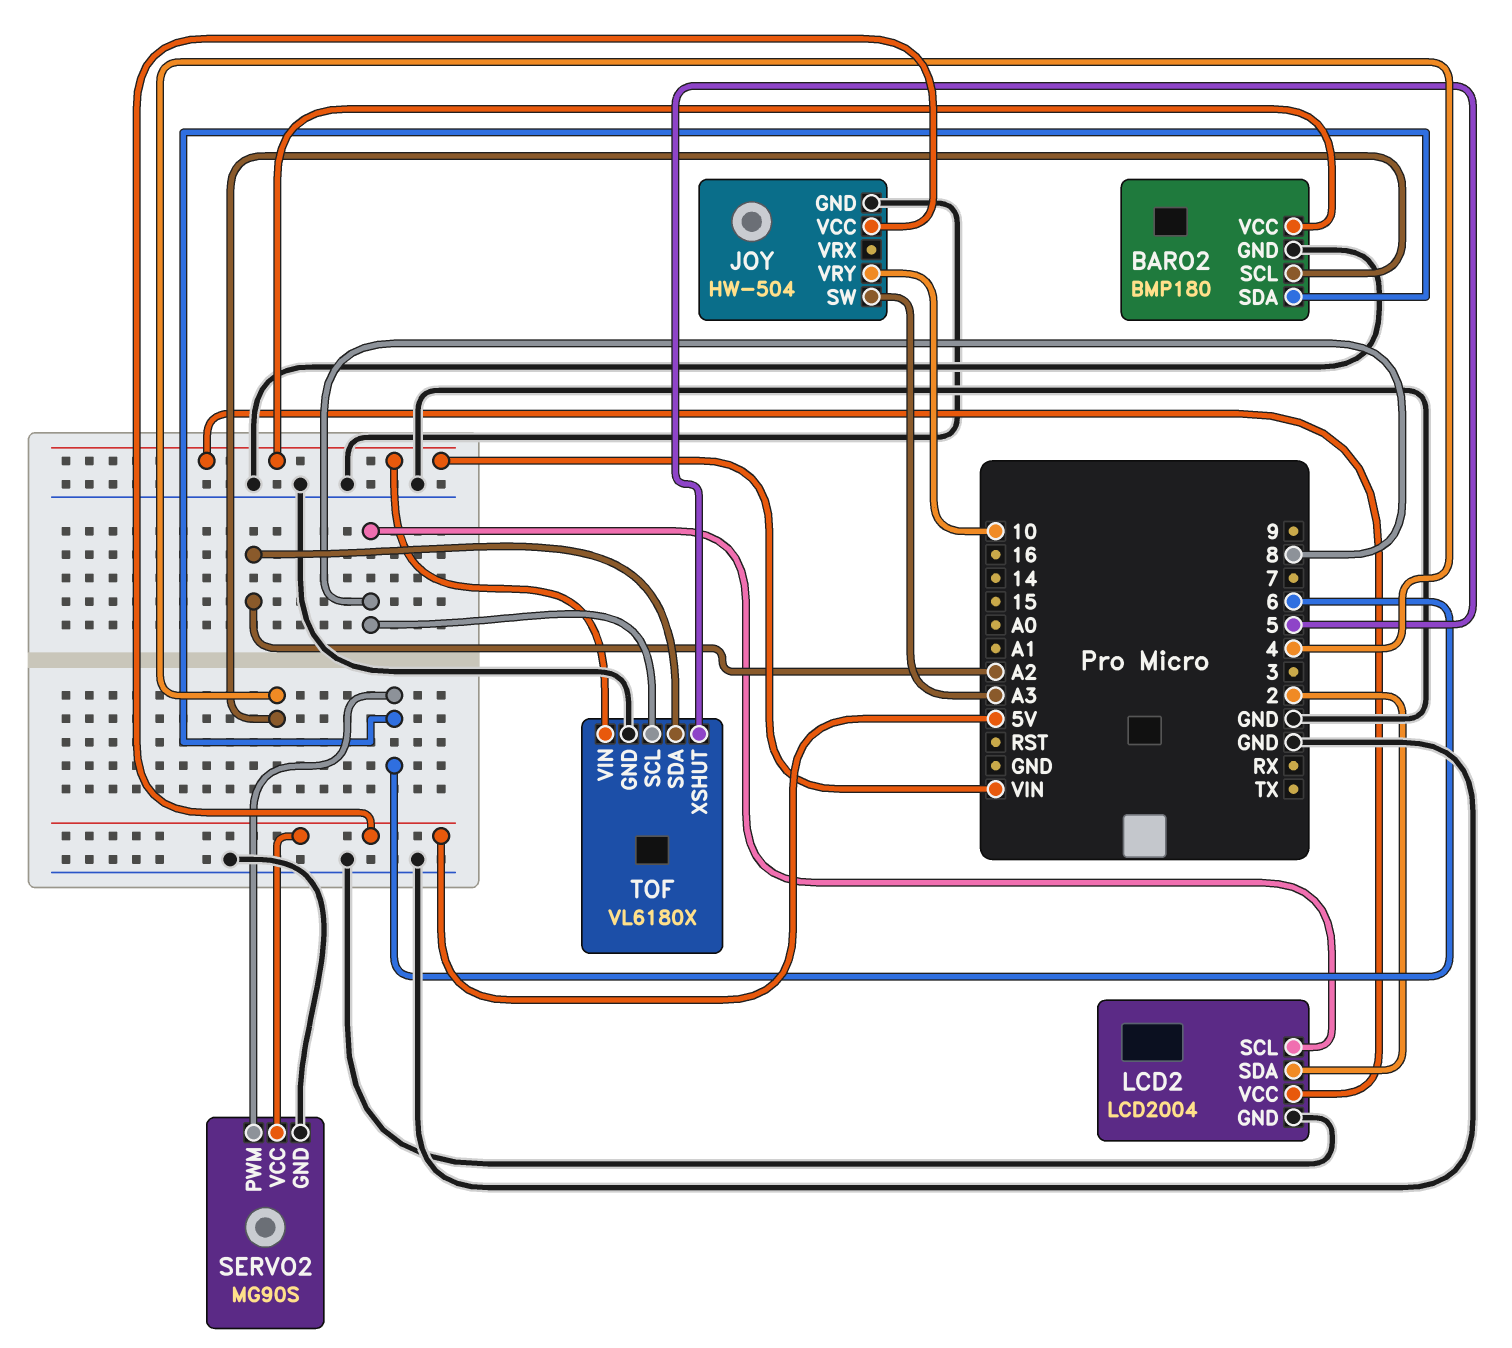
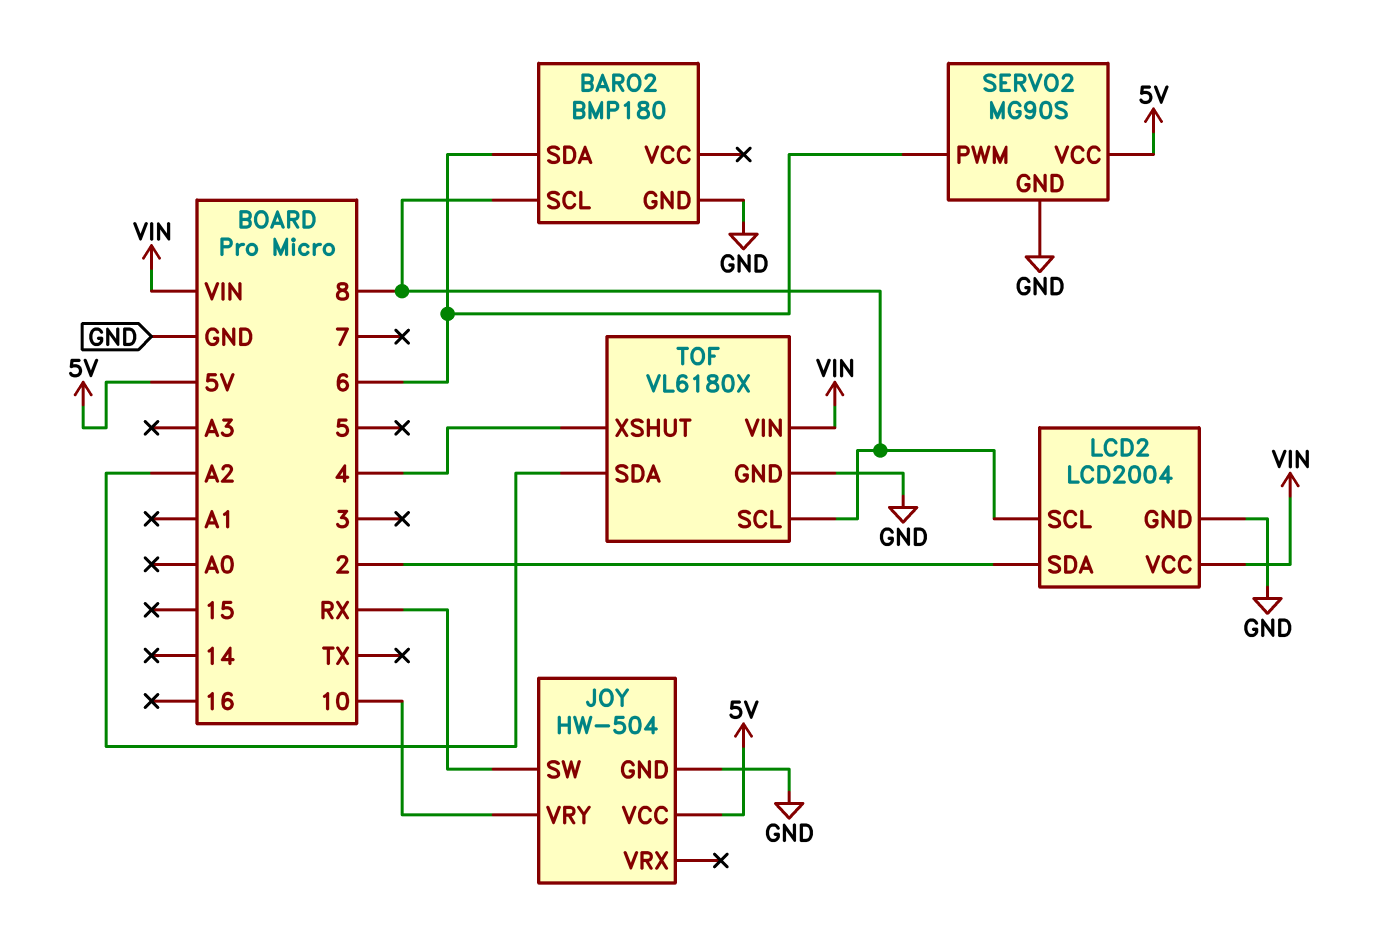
BARO2 pin SCL: 4 -> 8
BARO2 pin VCC: VIN -> none
JOY pin SW: A3 -> RX
TOF pin XSHUT: 5 -> 4

